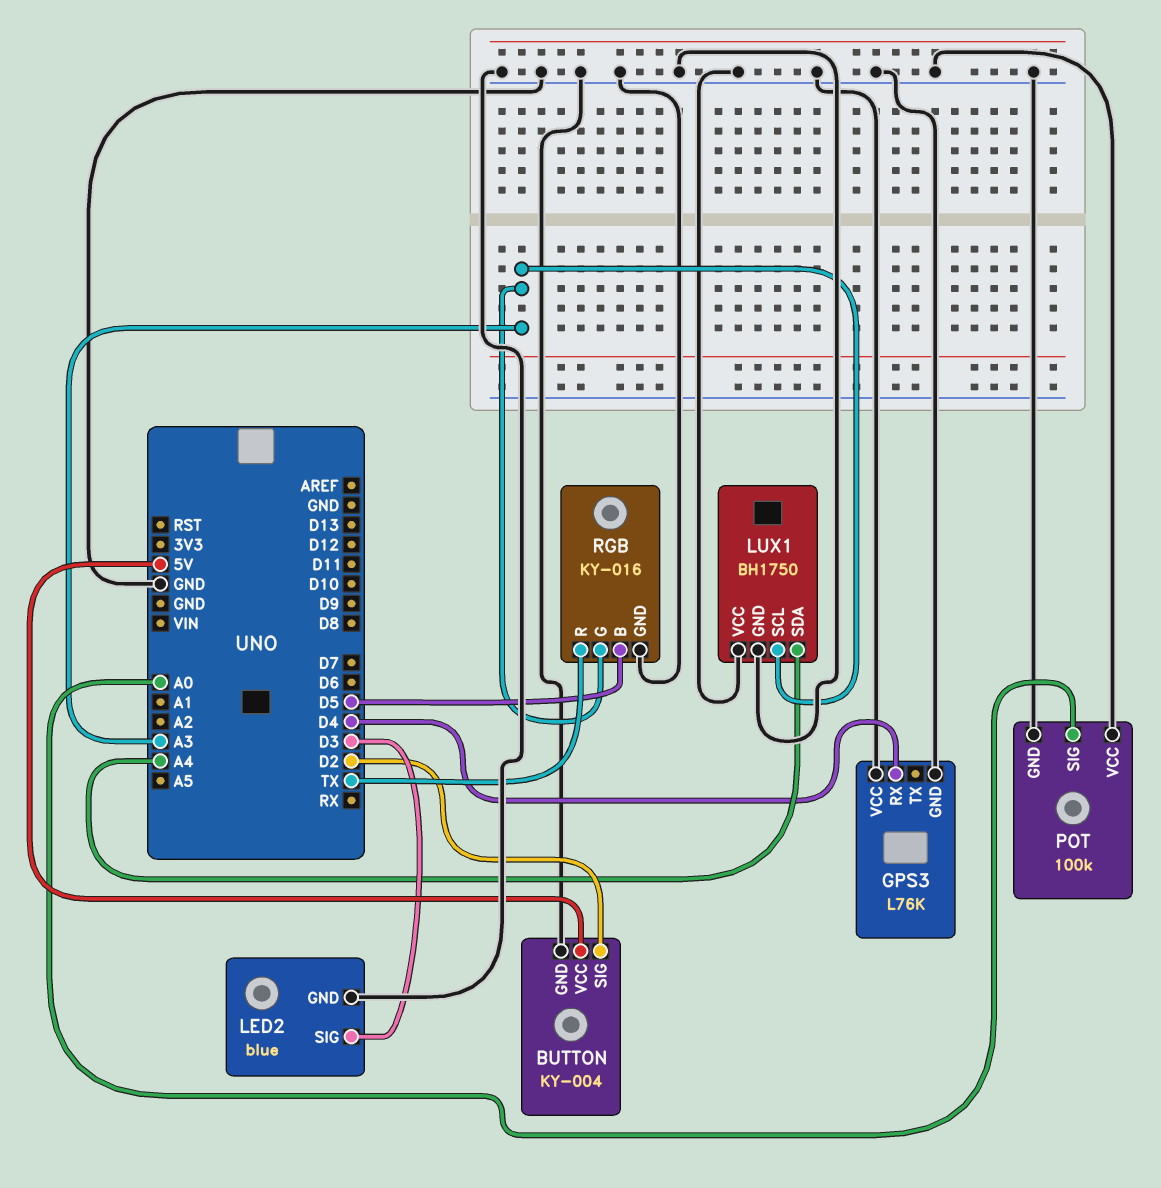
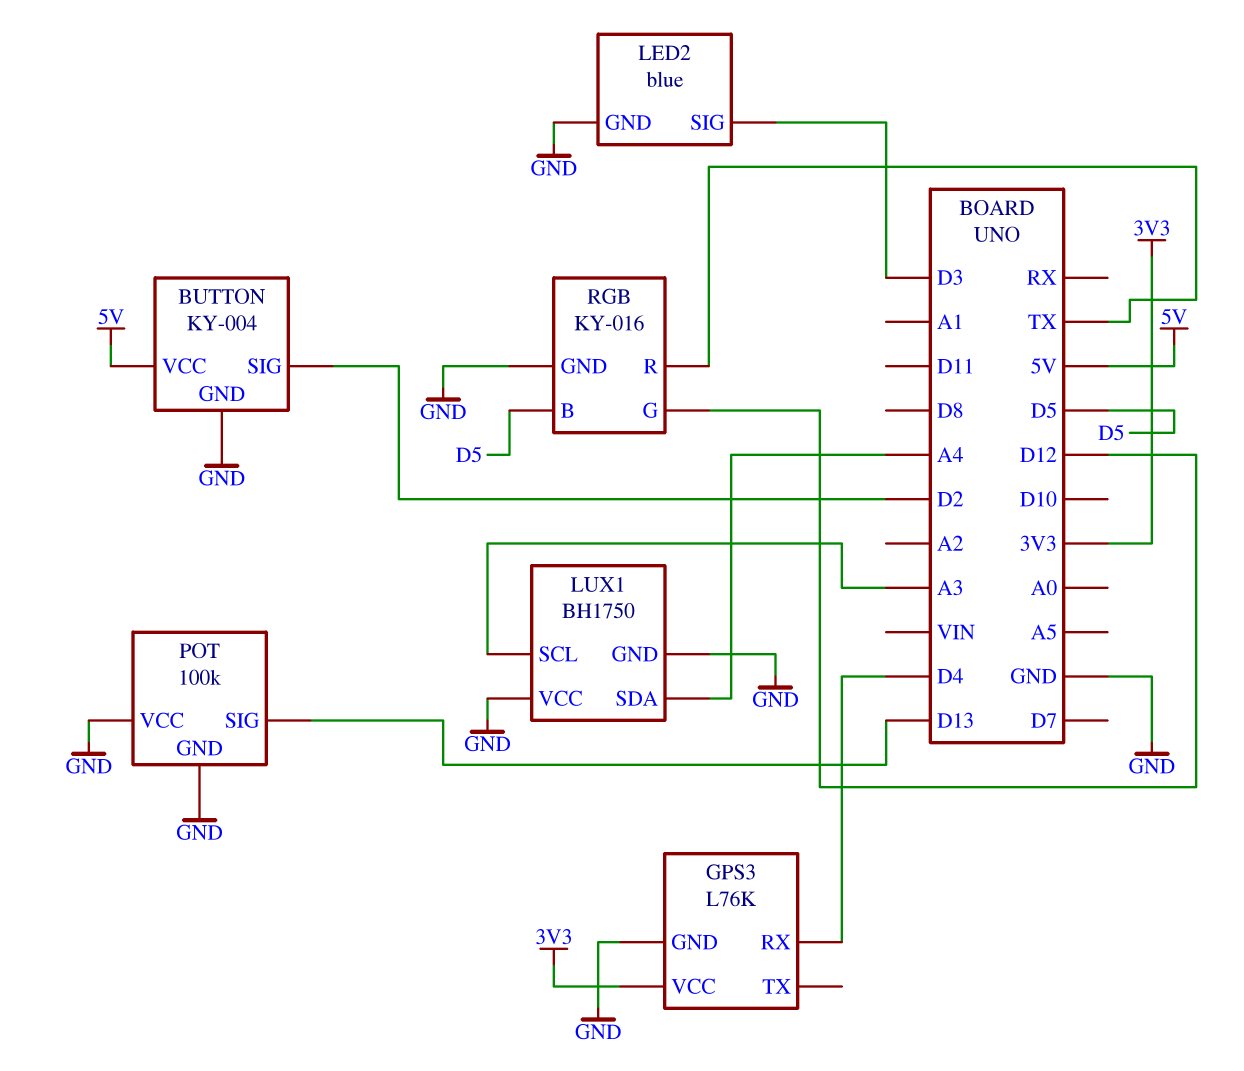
GPS3 pin VCC: GND -> 3V3
POT pin SIG: A0 -> D13
RGB pin G: A3 -> D12

